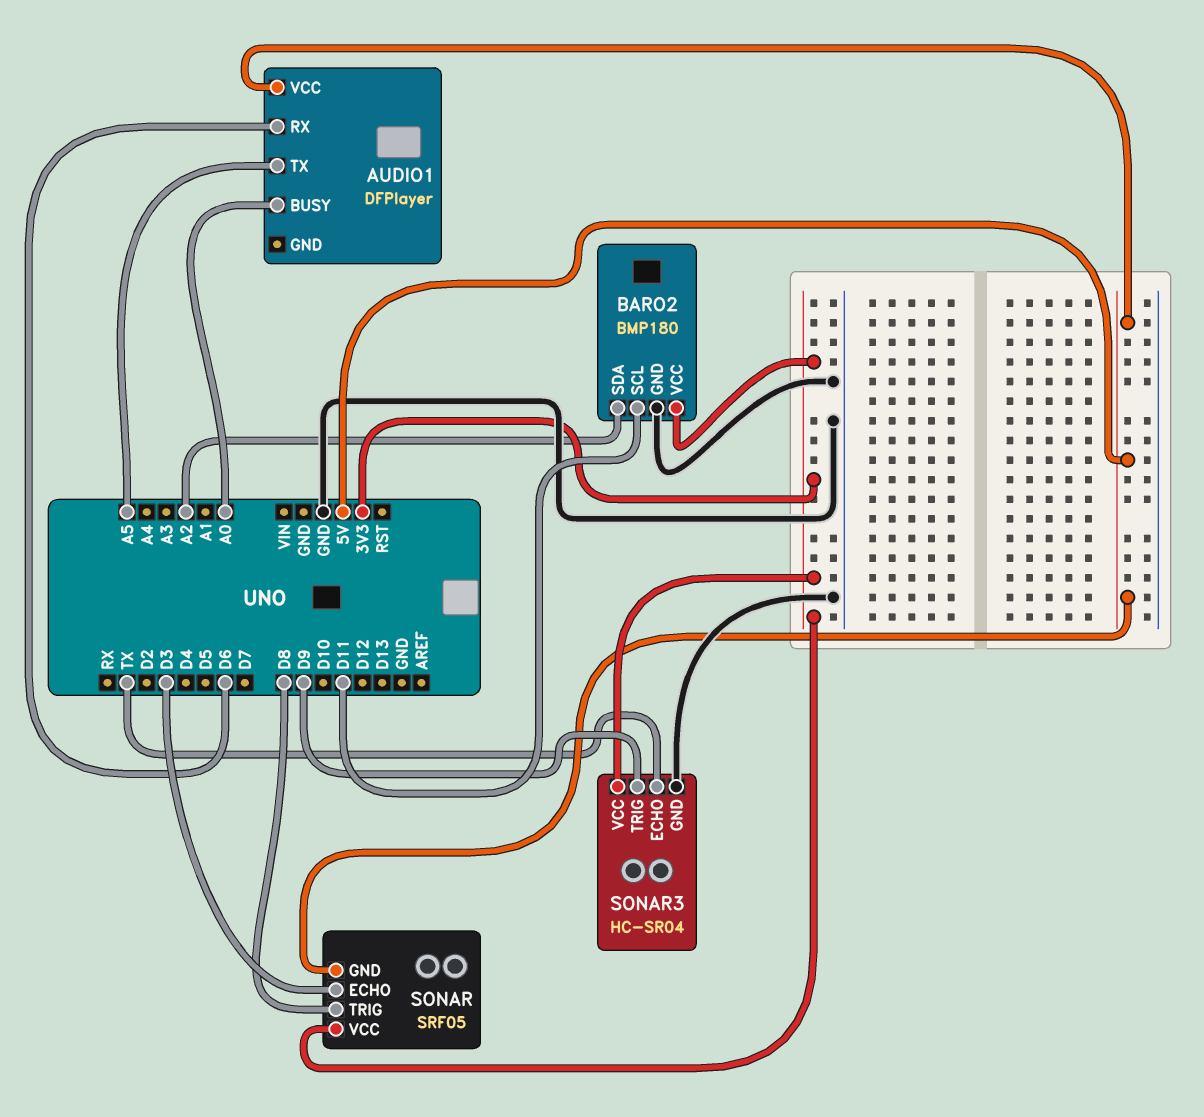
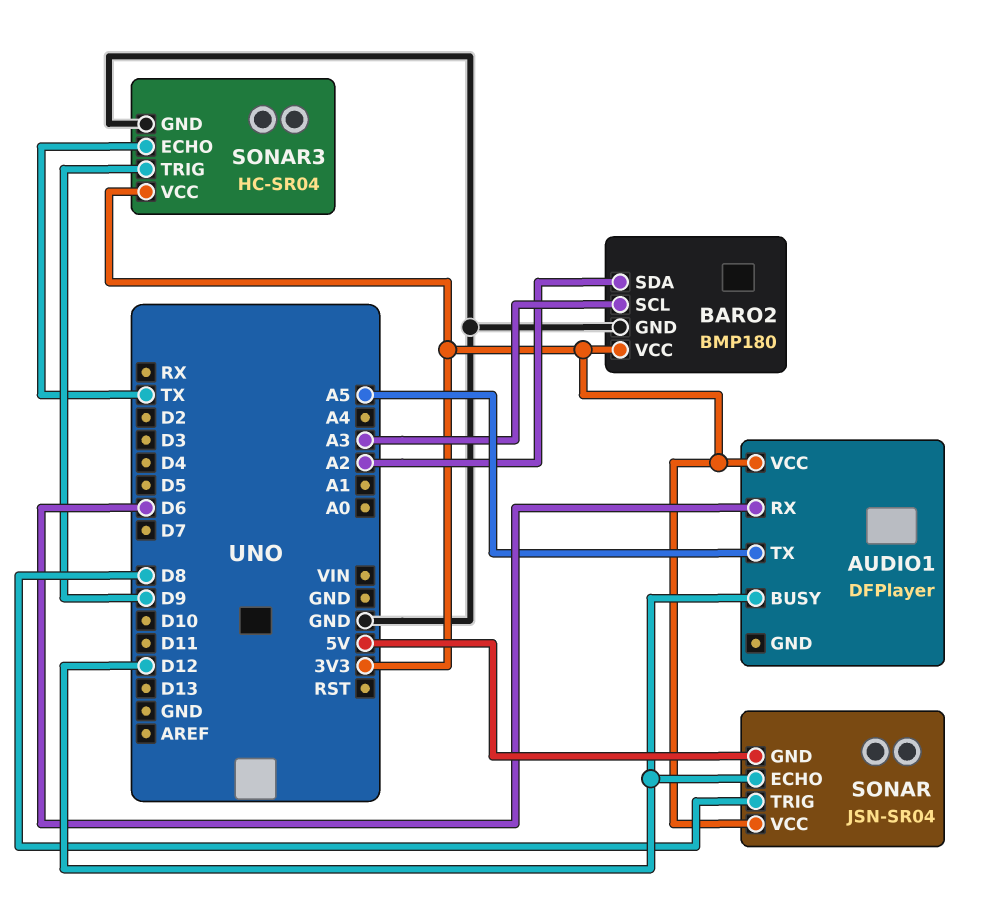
AUDIO1 pin BUSY: A0 -> D12
AUDIO1 pin VCC: 5V -> 3V3
BARO2 pin SCL: D11 -> A3
SONAR: SRF05 -> JSN-SR04
SONAR pin ECHO: D3 -> D12

